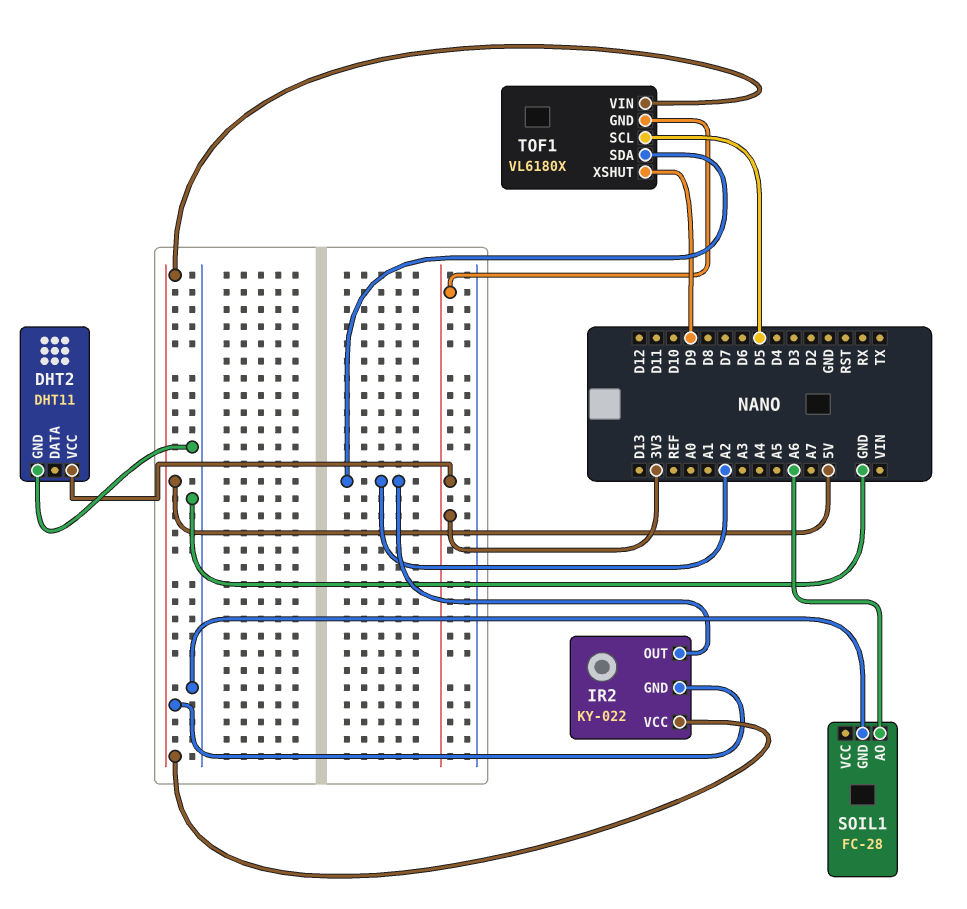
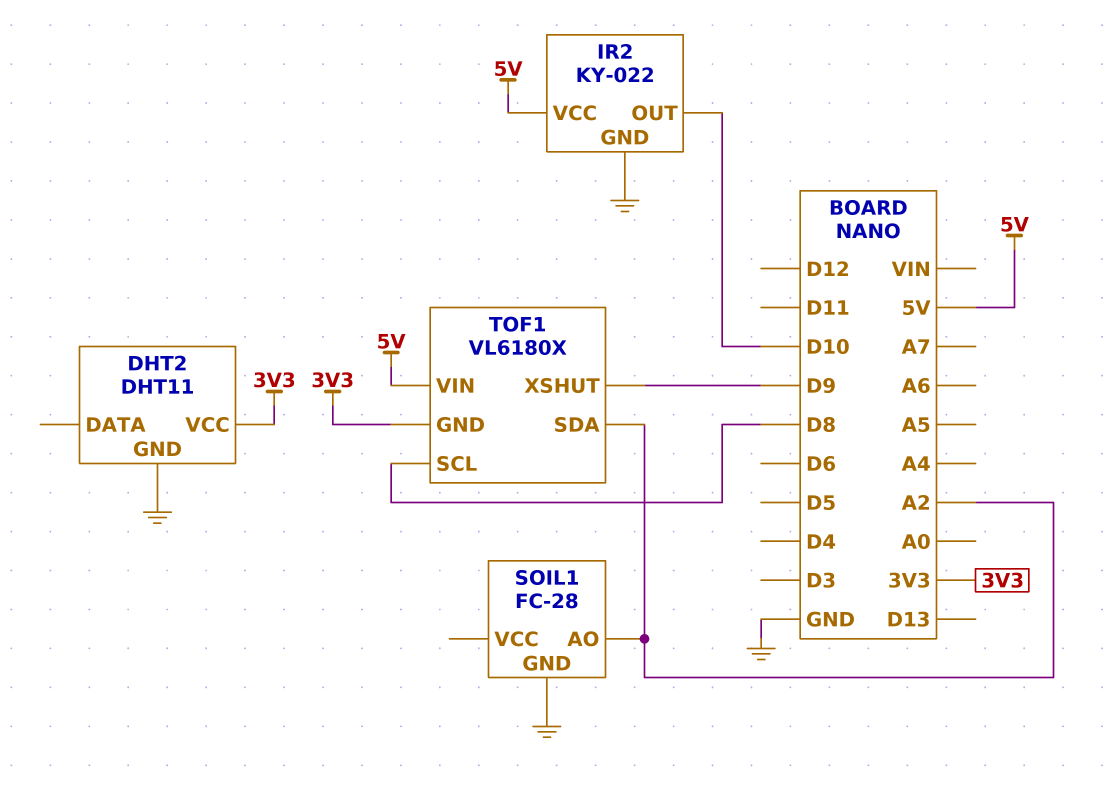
IR2 pin GND: 5V -> GND
IR2 pin OUT: A2 -> D10
SOIL1 pin AO: A6 -> A2
TOF1 pin SCL: D5 -> D8

